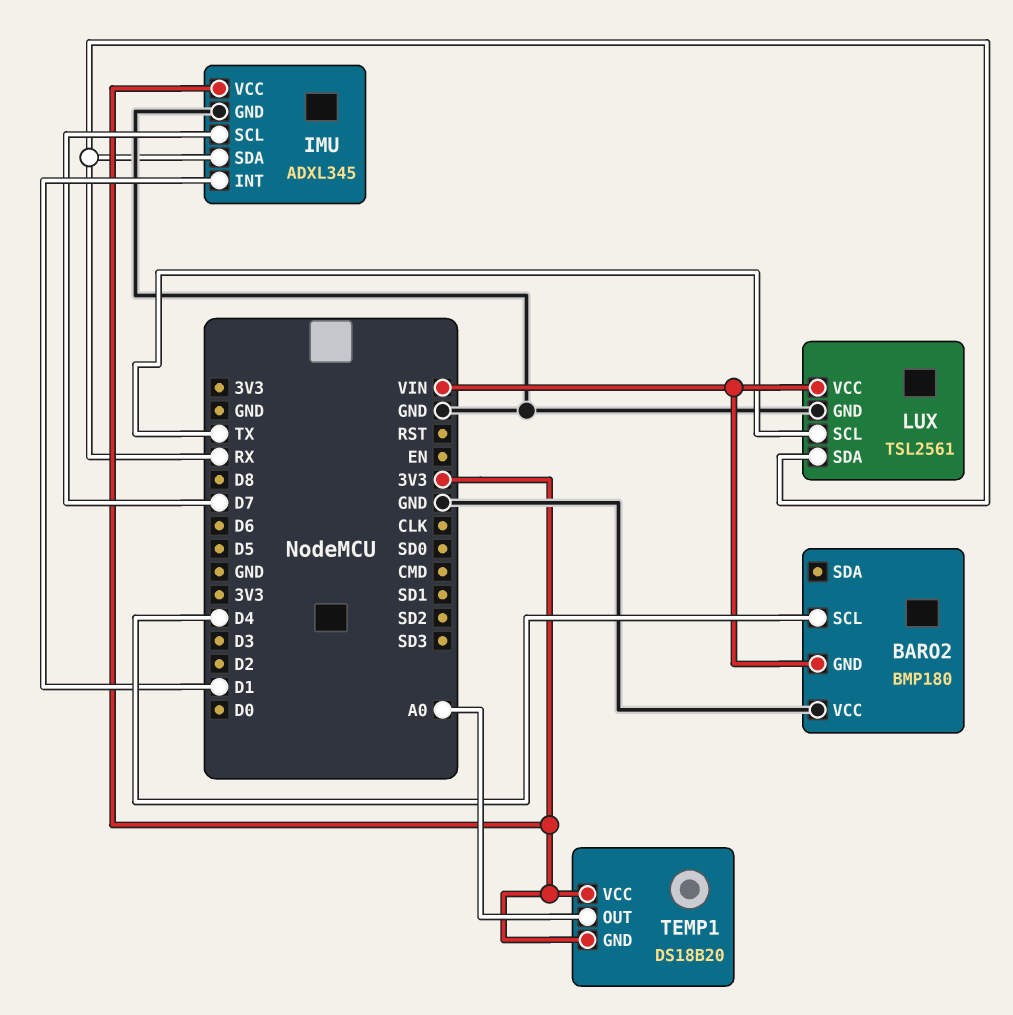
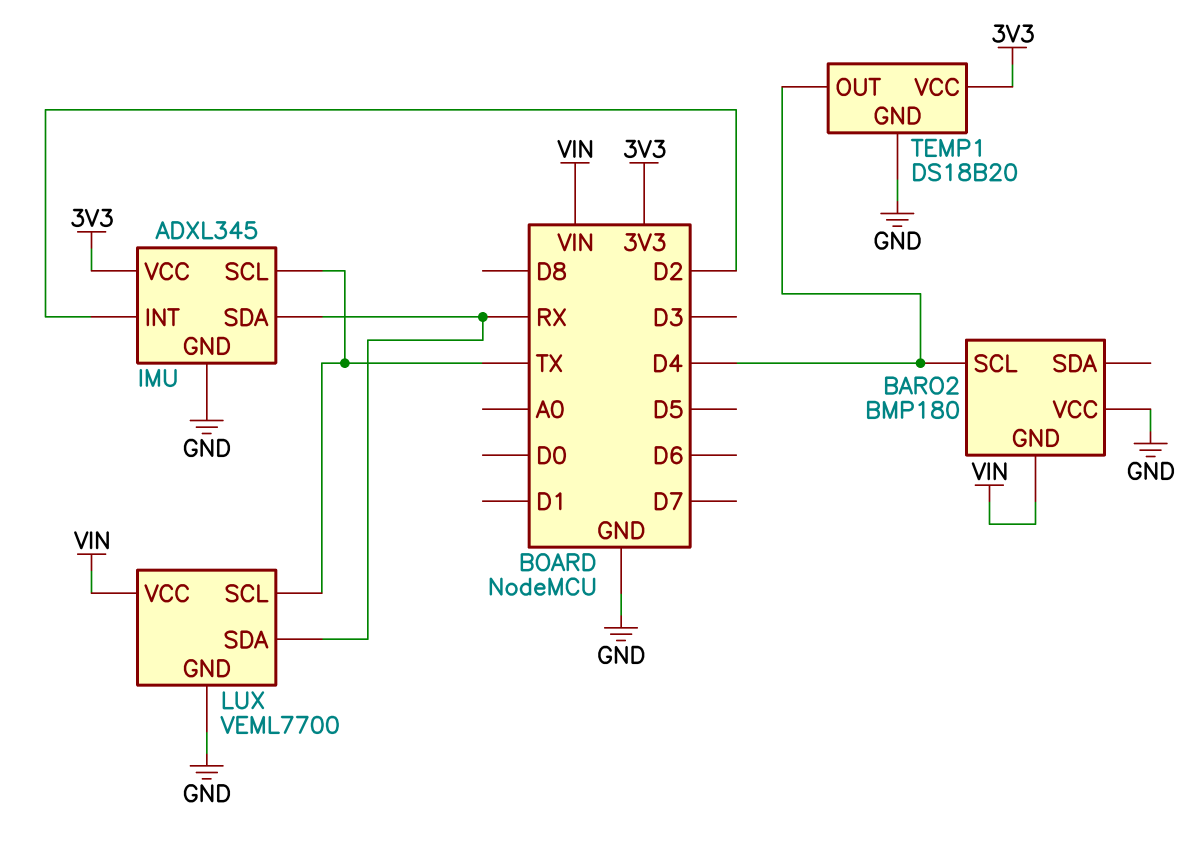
IMU pin INT: D1 -> D2
IMU pin SCL: D7 -> TX
LUX: TSL2561 -> VEML7700
TEMP1 pin GND: 3V3 -> GND
TEMP1 pin OUT: A0 -> D4

